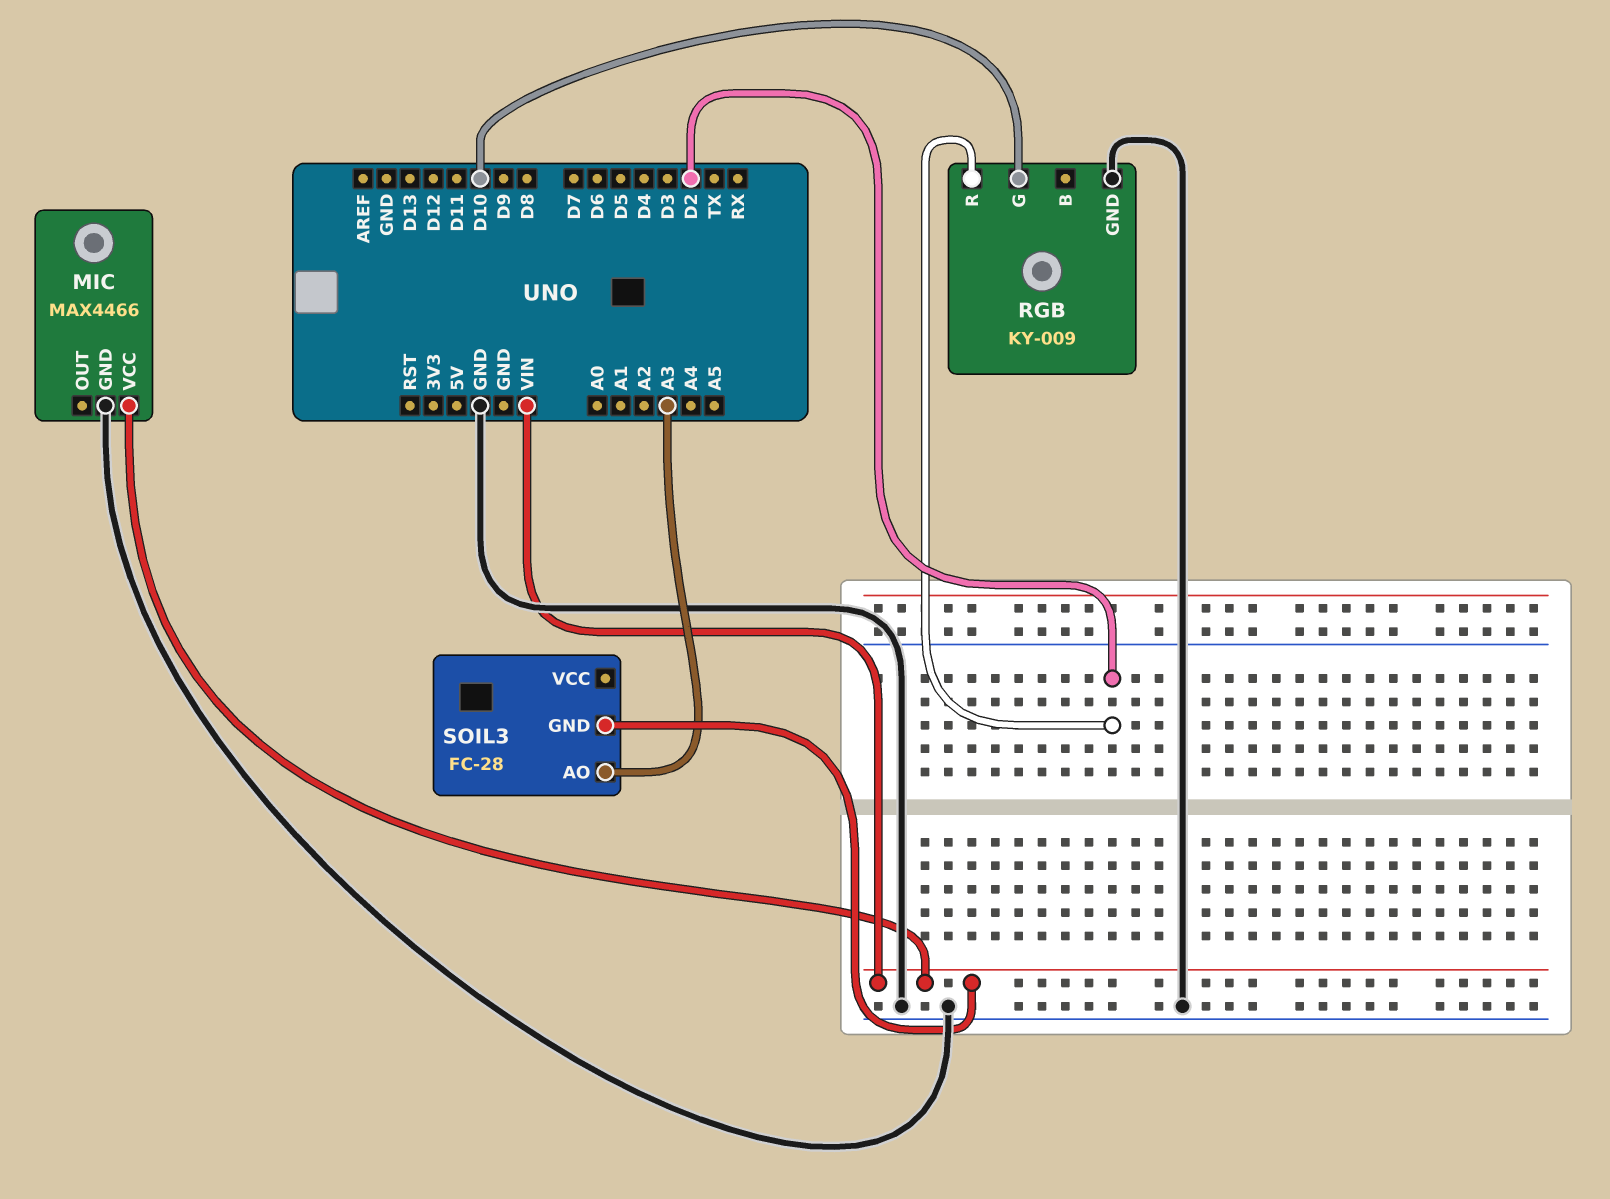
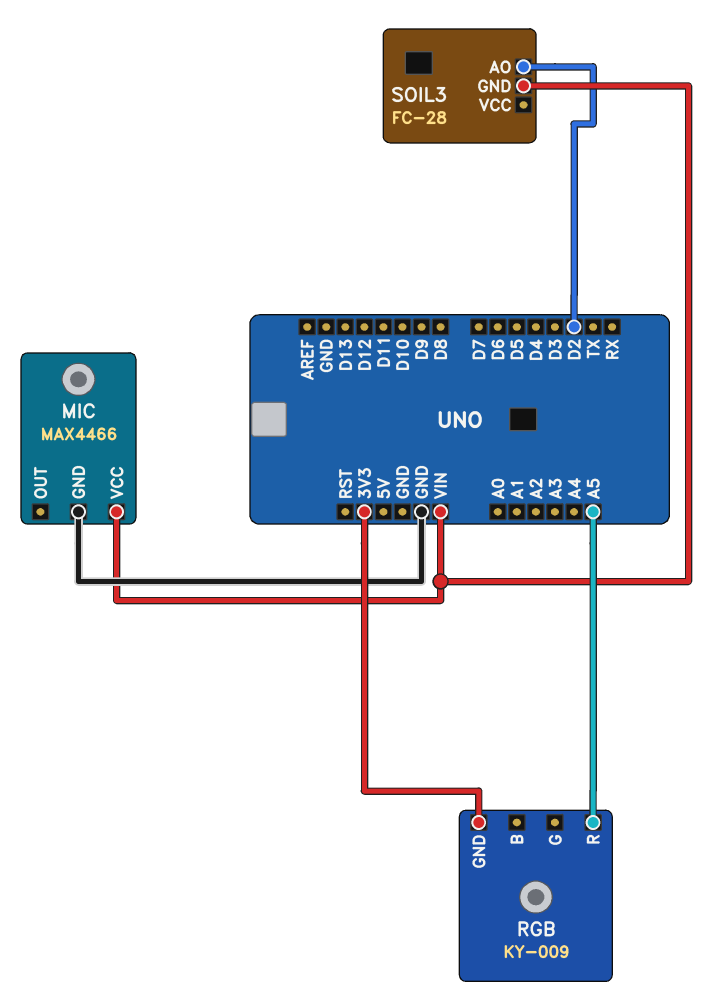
RGB pin G: D10 -> none
RGB pin GND: GND -> 3V3
RGB pin R: D2 -> A5
SOIL3 pin AO: A3 -> D2

